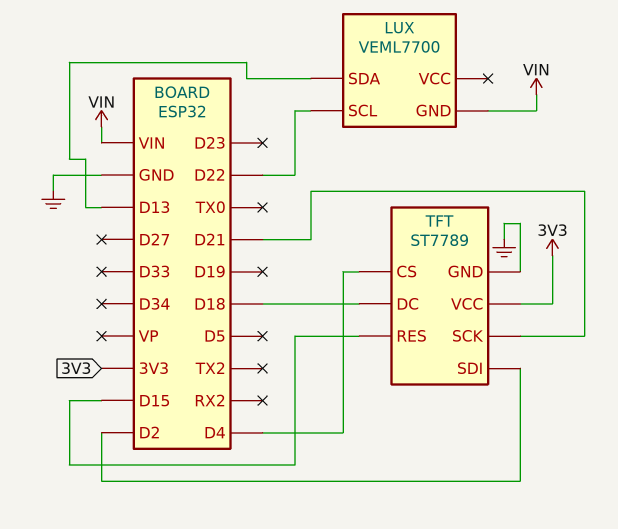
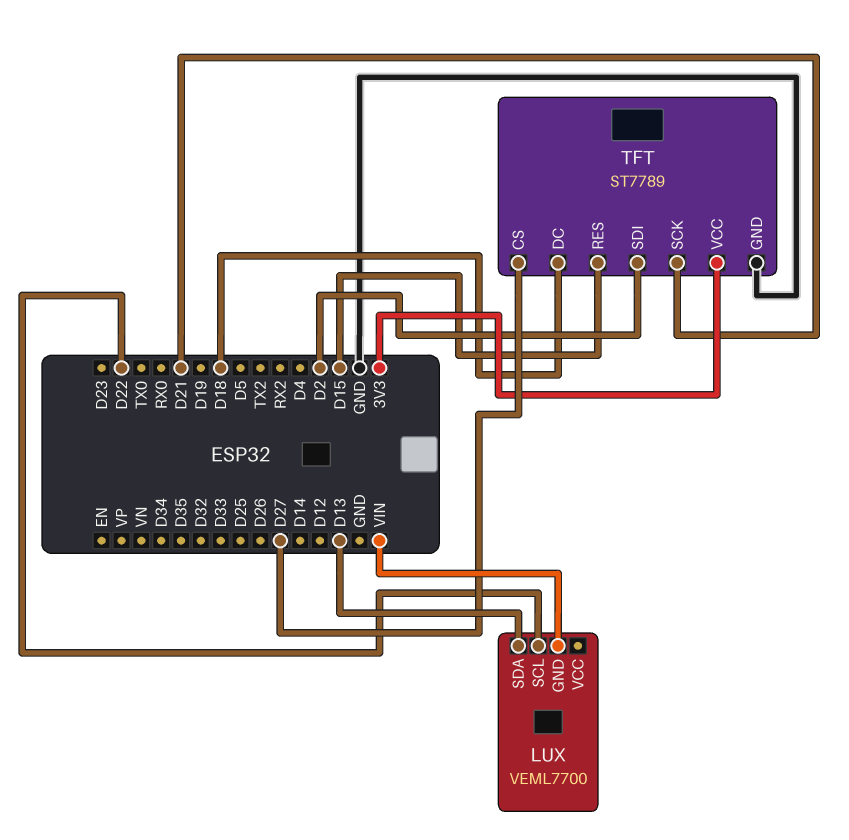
TFT pin CS: D4 -> D27

